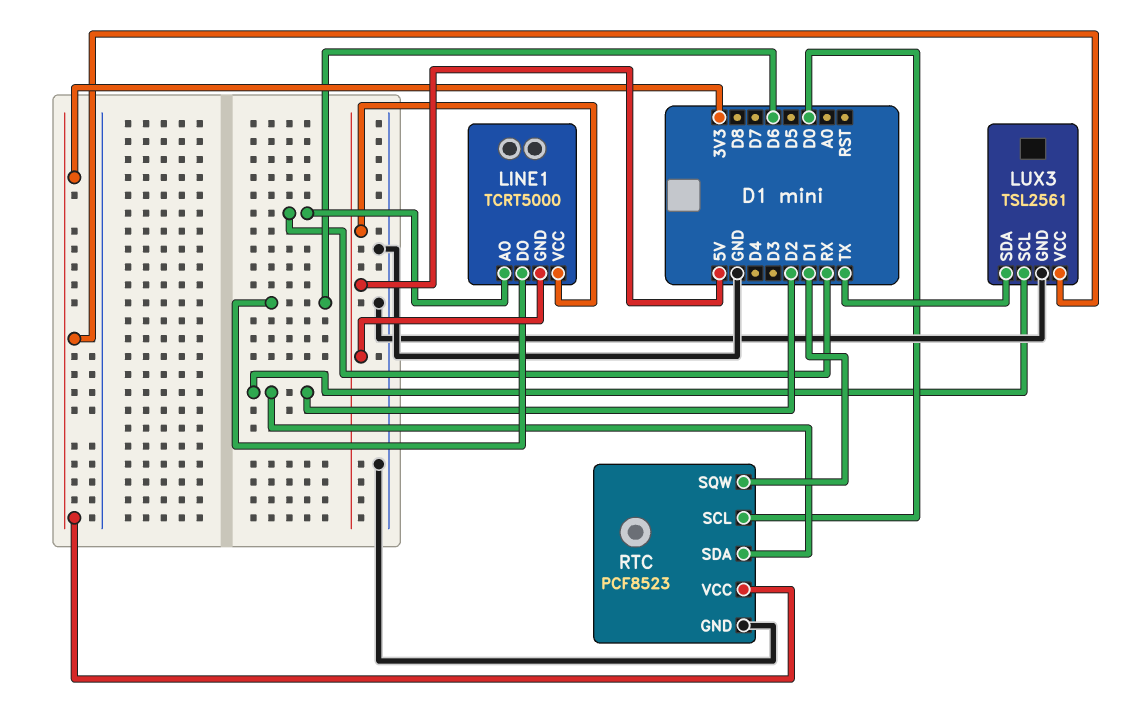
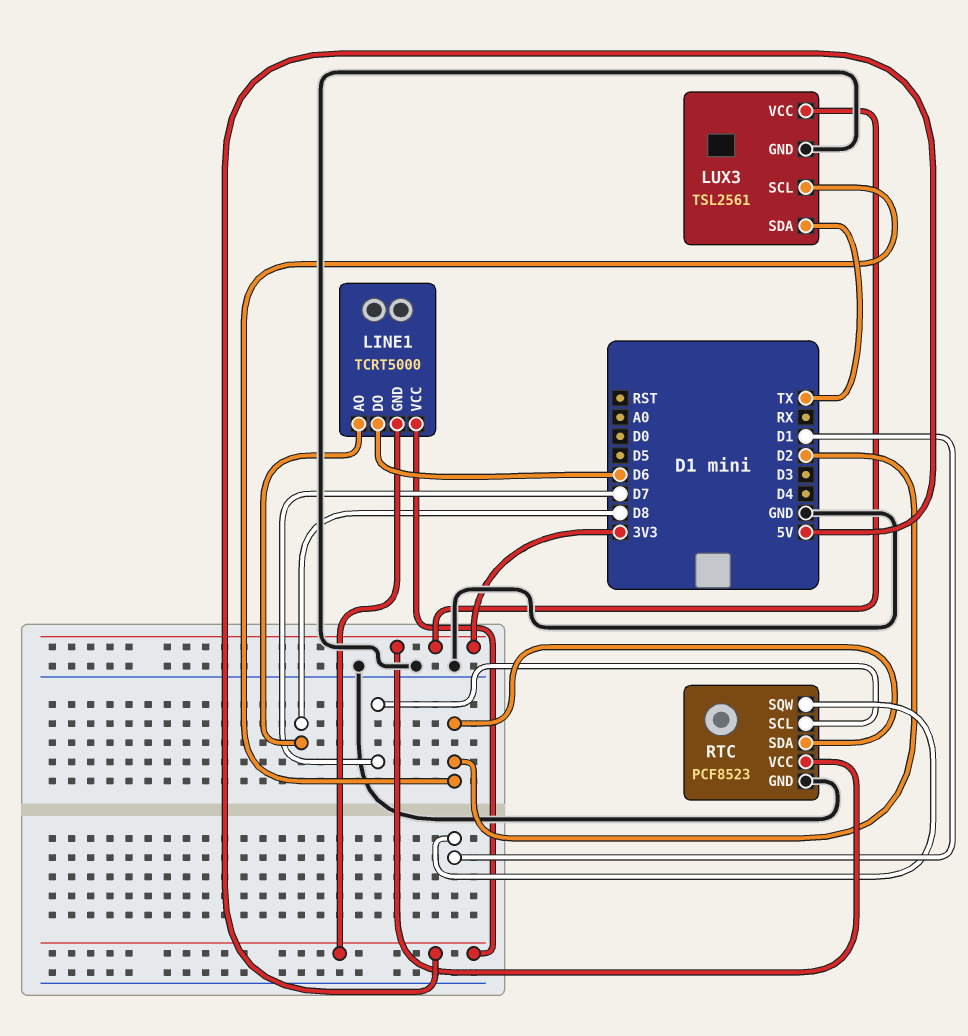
LINE1 pin AO: RX -> D8
RTC pin SCL: D0 -> D7

